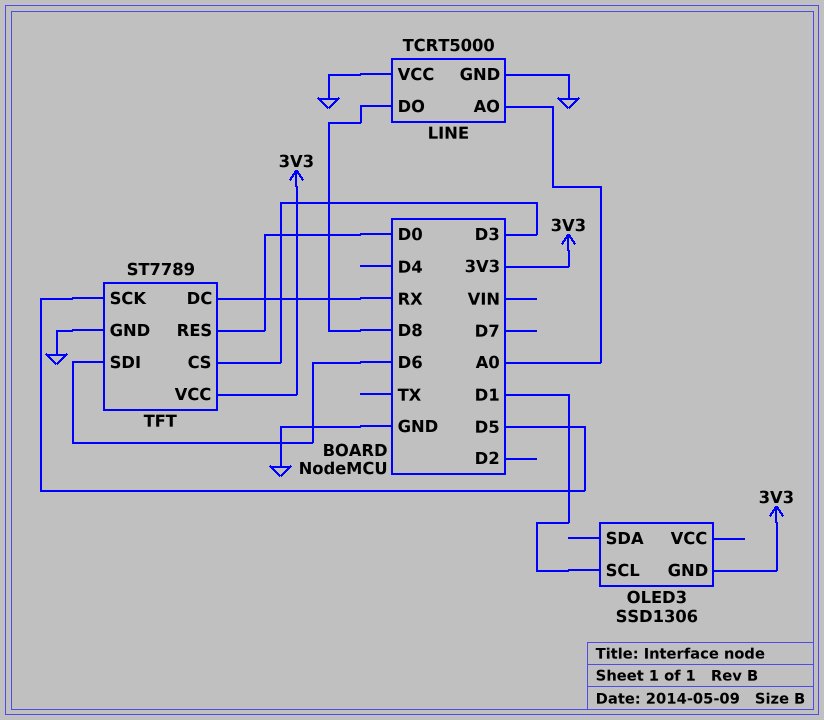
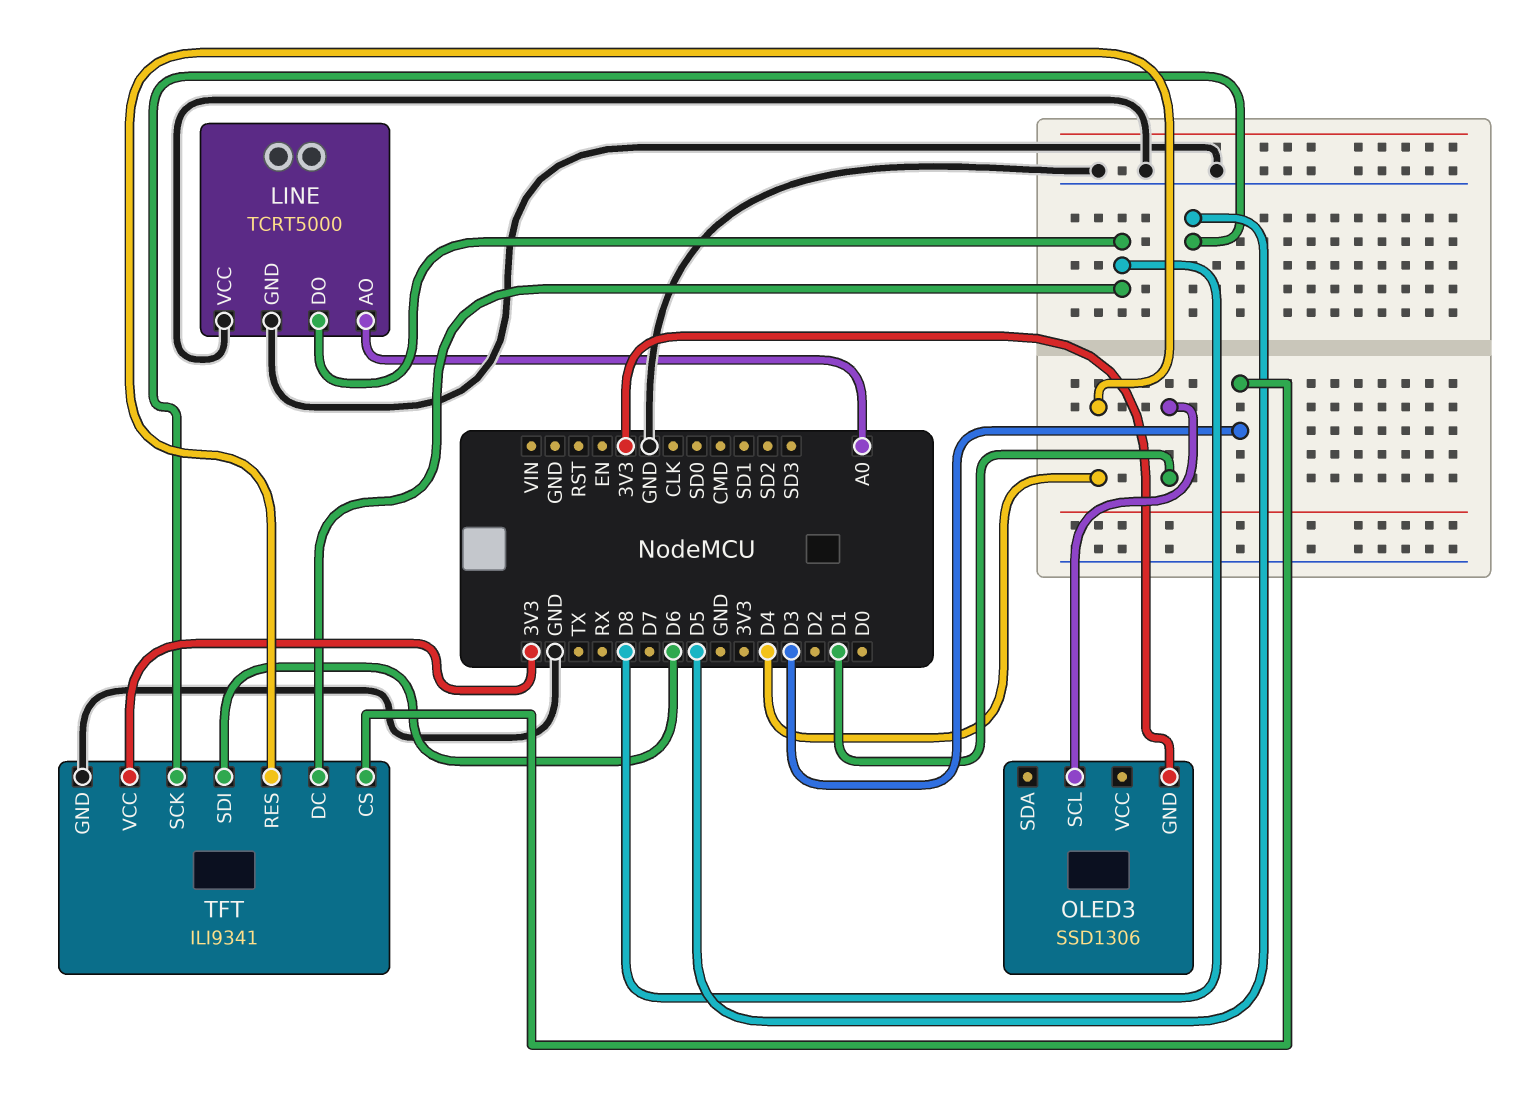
TFT: ST7789 -> ILI9341
TFT pin DC: RX -> D8
TFT pin RES: D0 -> D4

